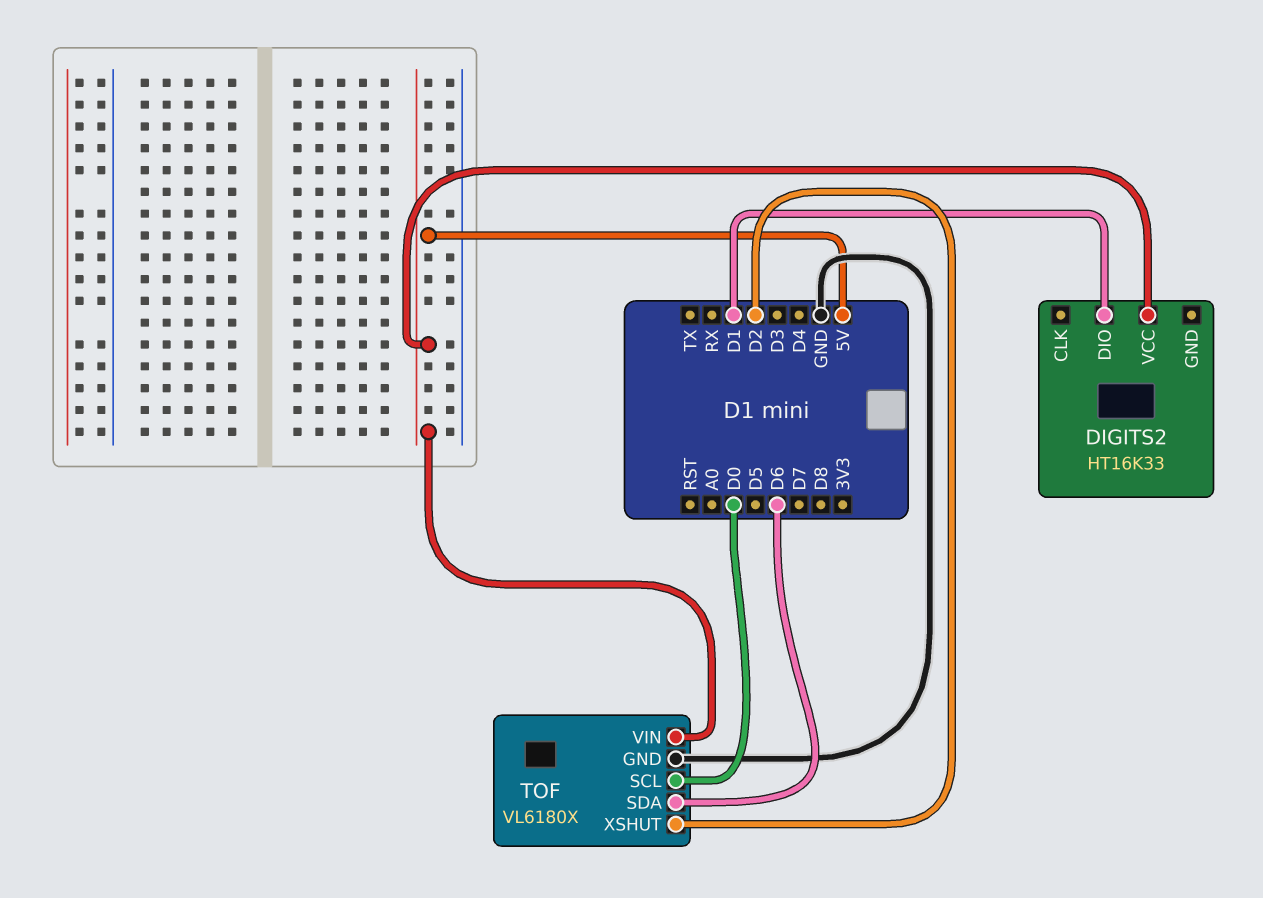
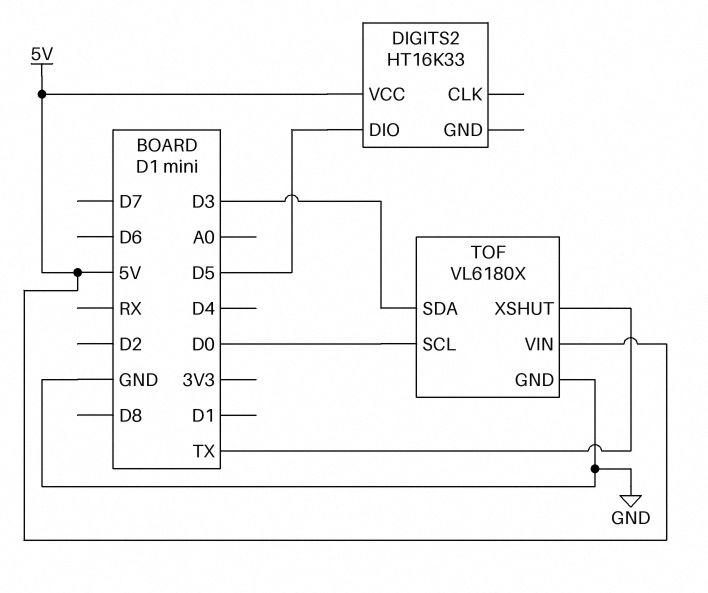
DIGITS2 pin DIO: D1 -> D5
TOF pin SDA: D6 -> D3
TOF pin XSHUT: D2 -> TX

